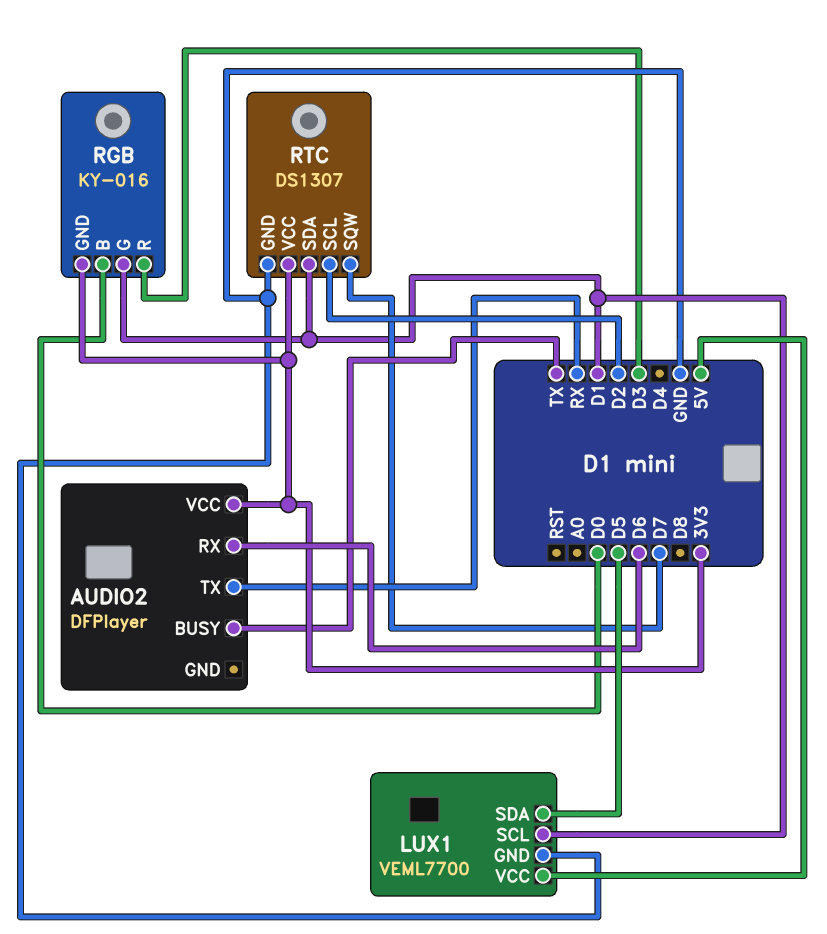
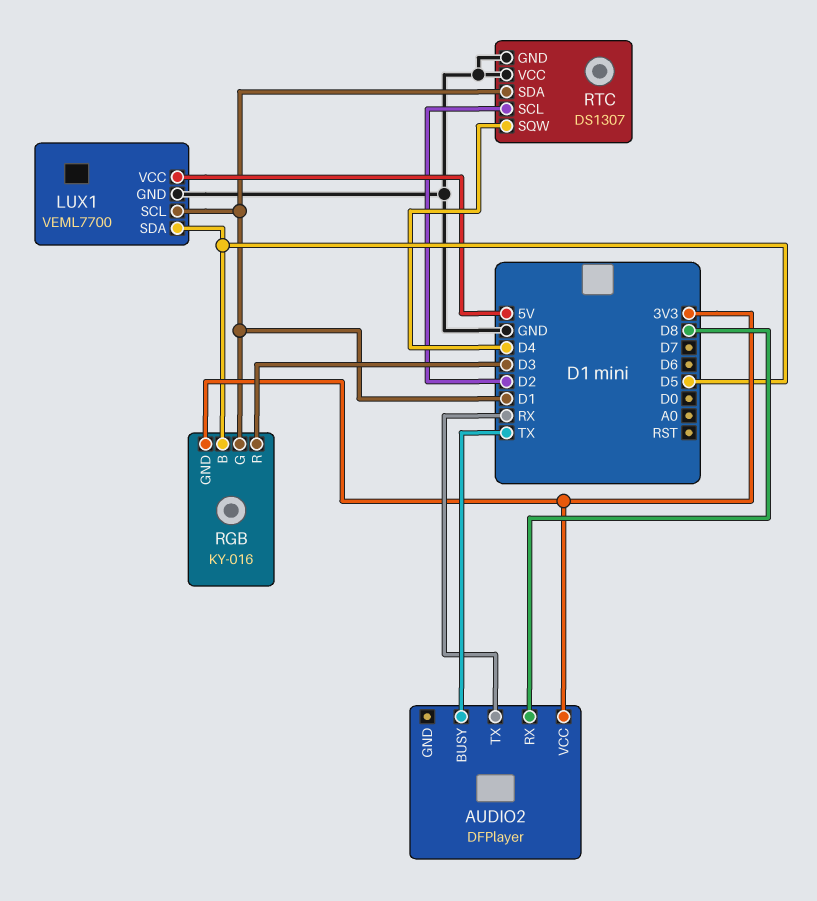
AUDIO2 pin RX: D6 -> D8
RGB pin B: D0 -> D5
RTC pin SQW: D7 -> D4
RTC pin VCC: 3V3 -> GND

